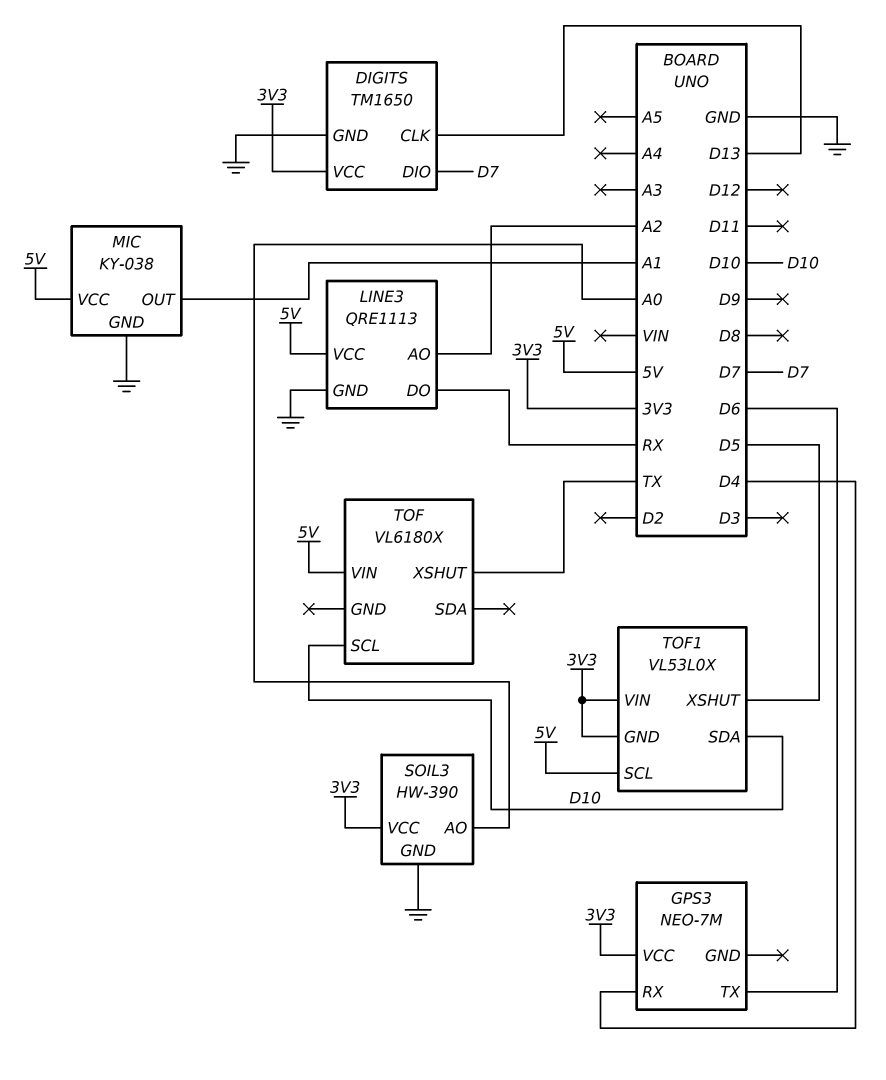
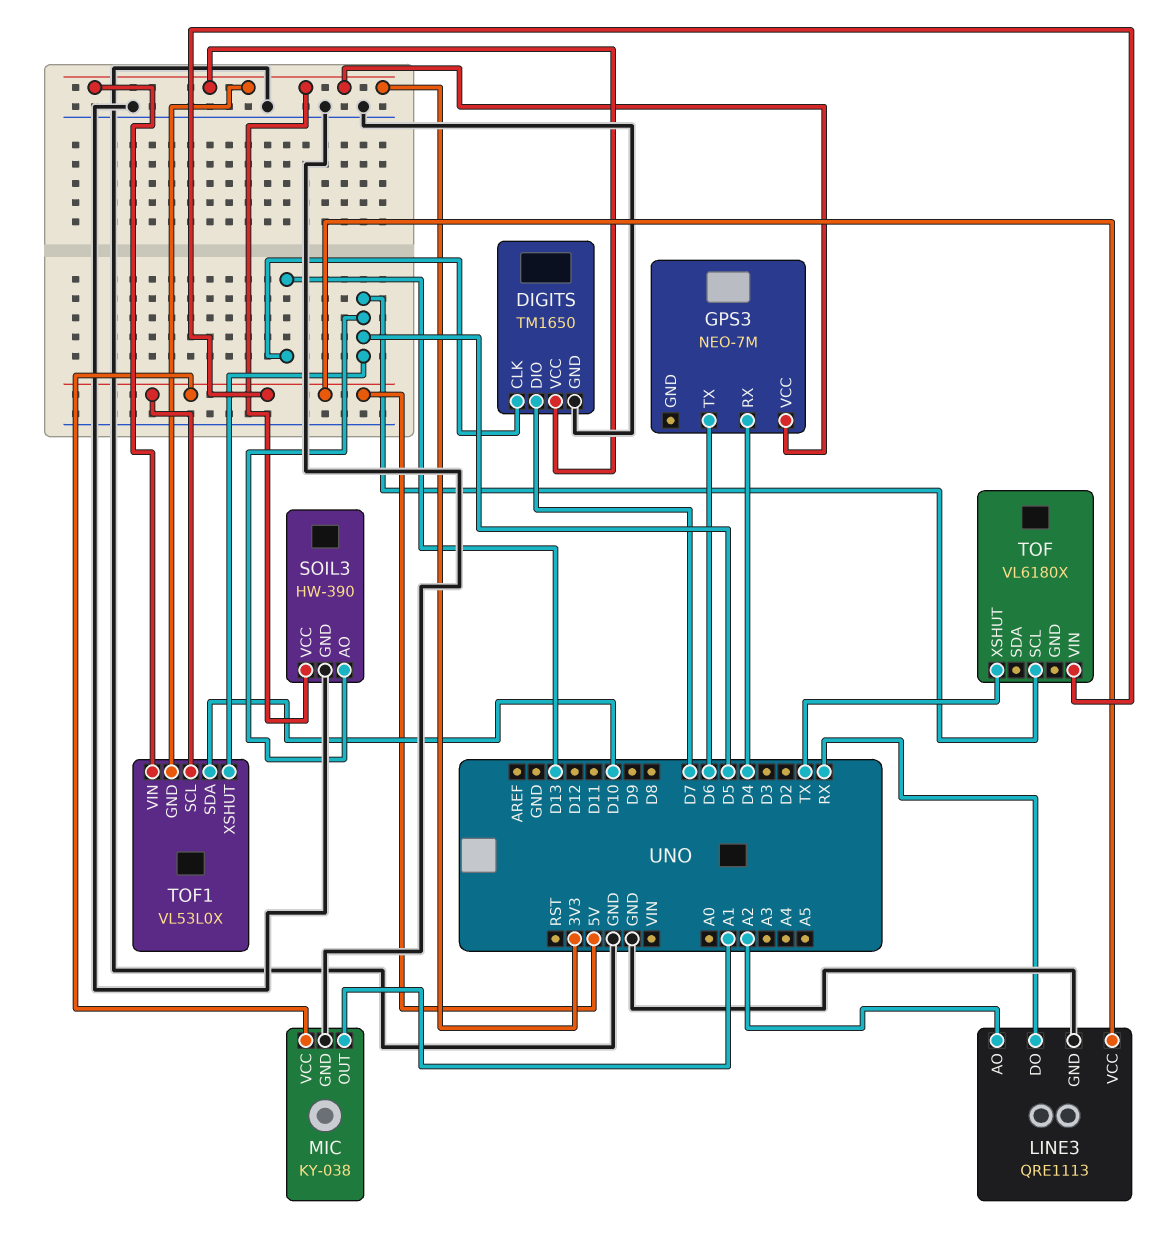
SOIL3 pin AO: A0 -> D5
TOF pin SCL: D10 -> D5

